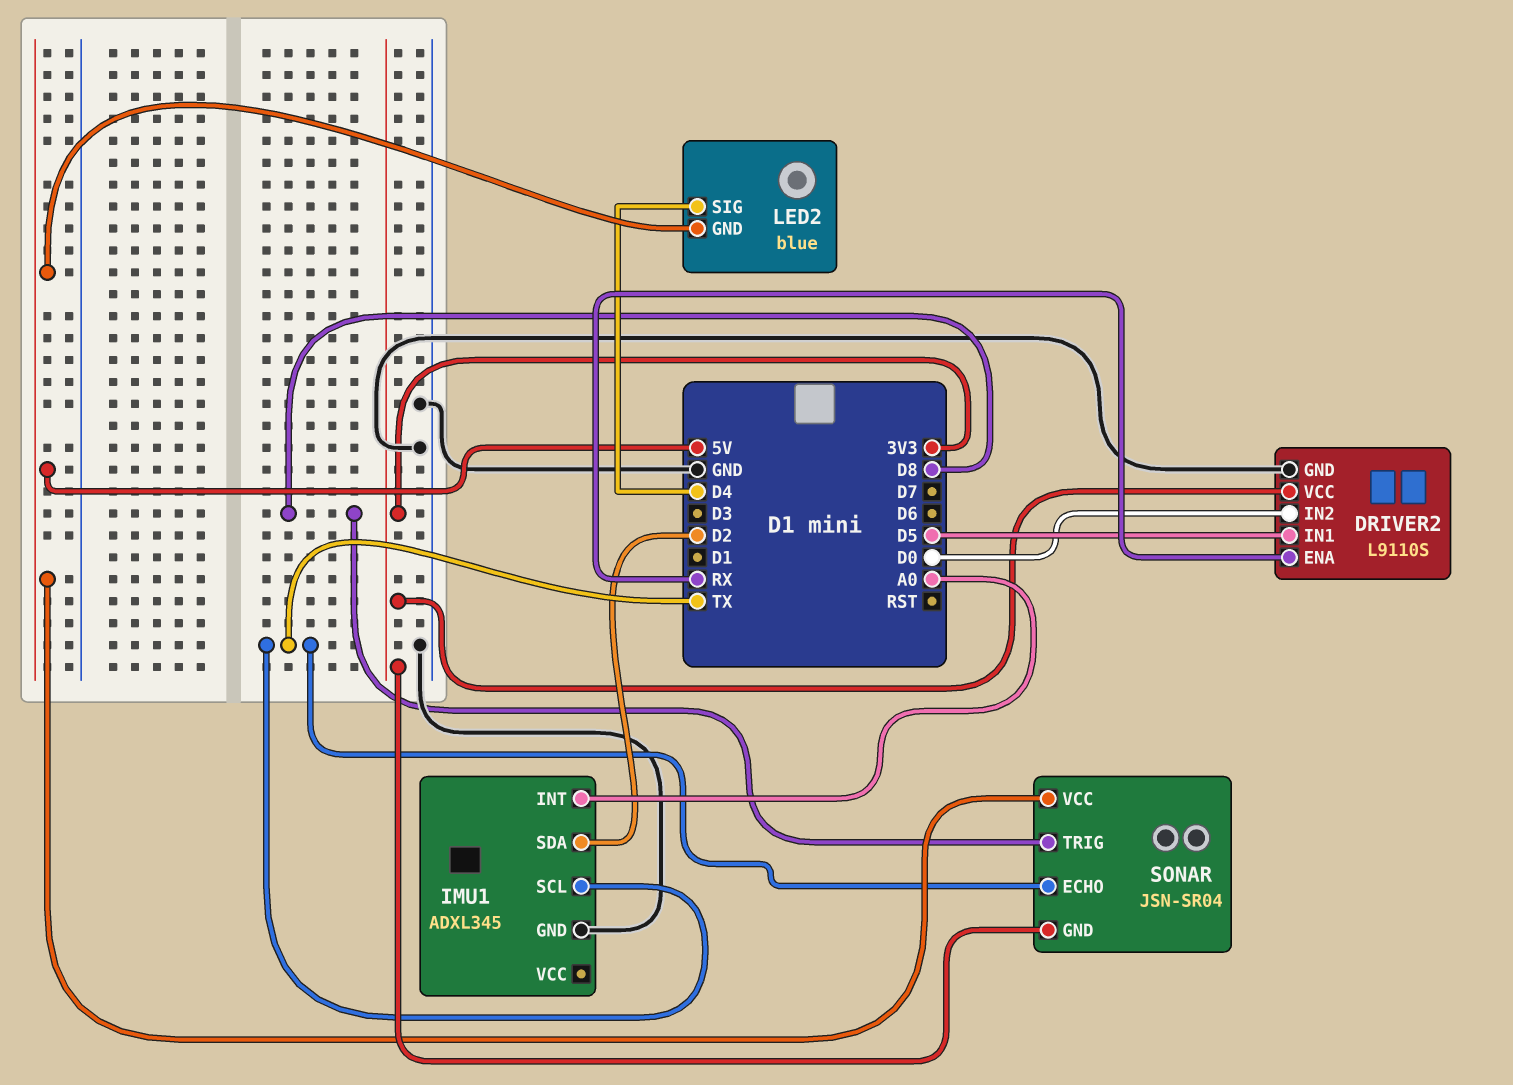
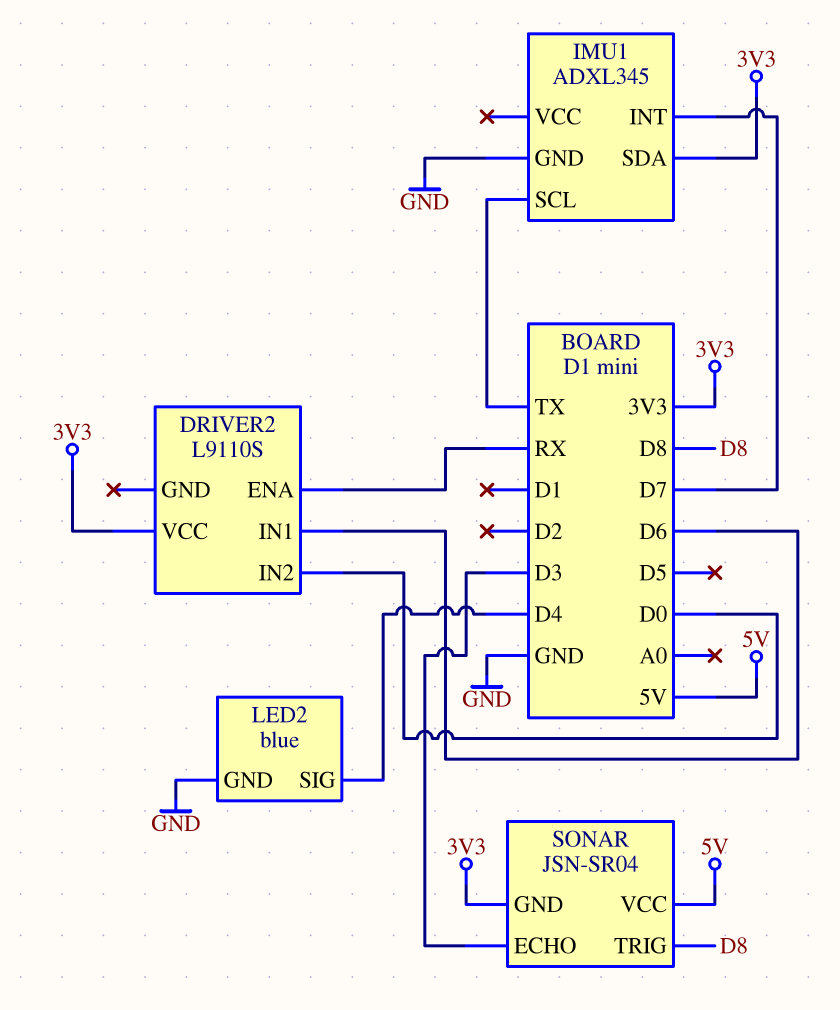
DRIVER2 pin GND: GND -> none
DRIVER2 pin IN1: D5 -> D6
IMU1 pin INT: A0 -> D7
IMU1 pin SDA: D2 -> 3V3
LED2 pin GND: 5V -> GND
SONAR pin ECHO: TX -> D3

